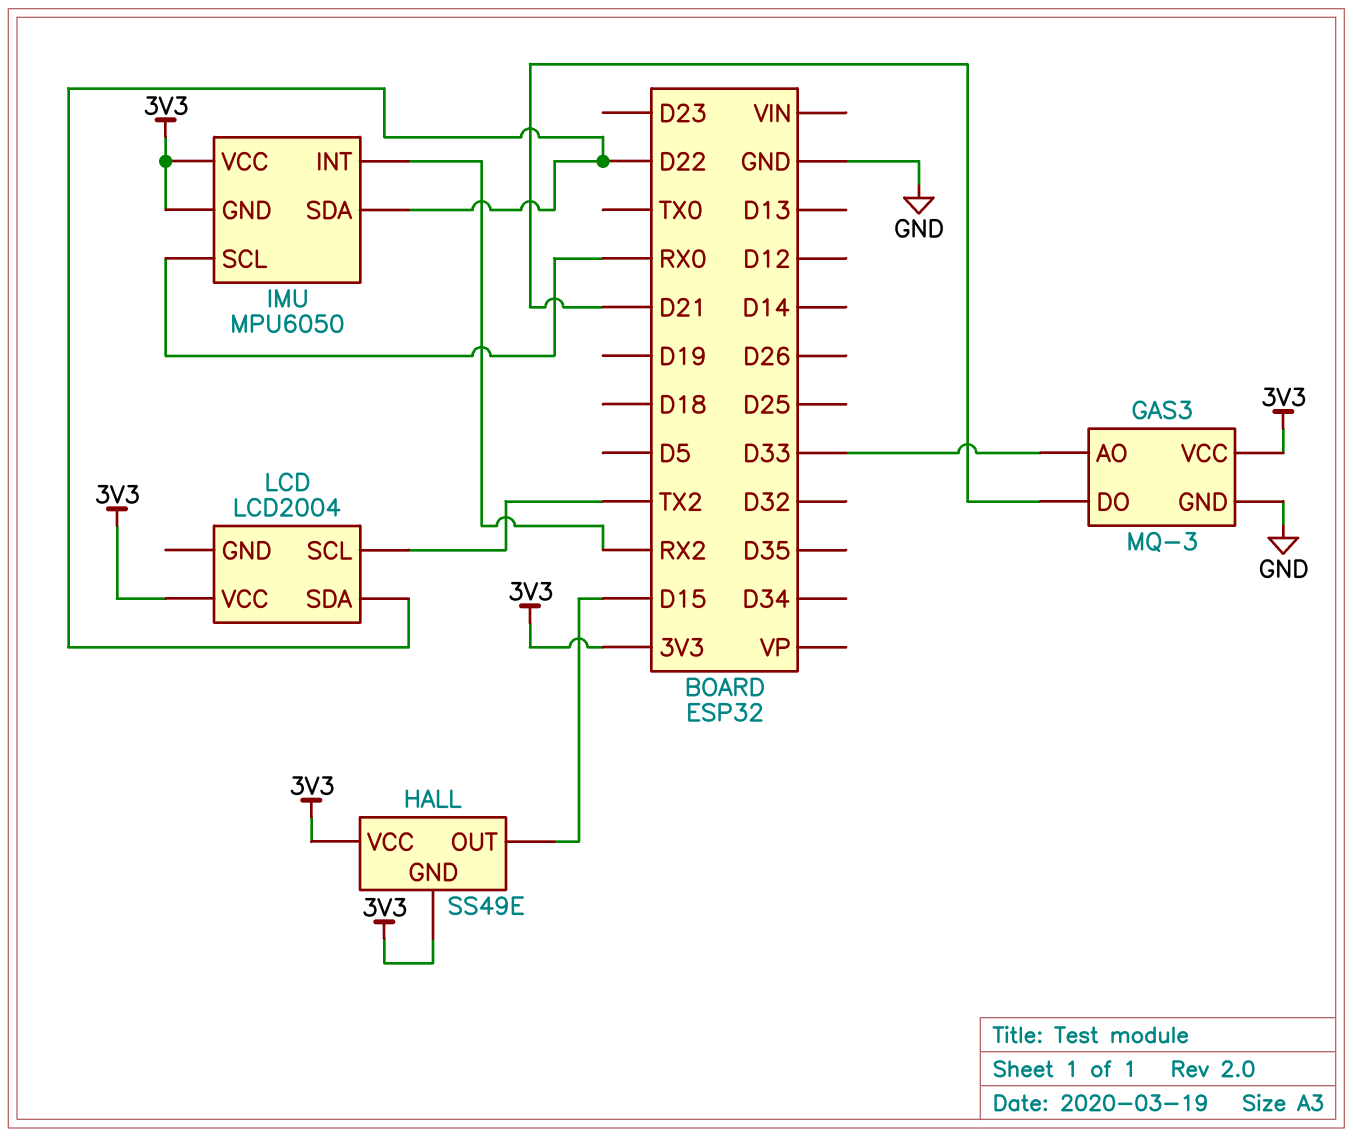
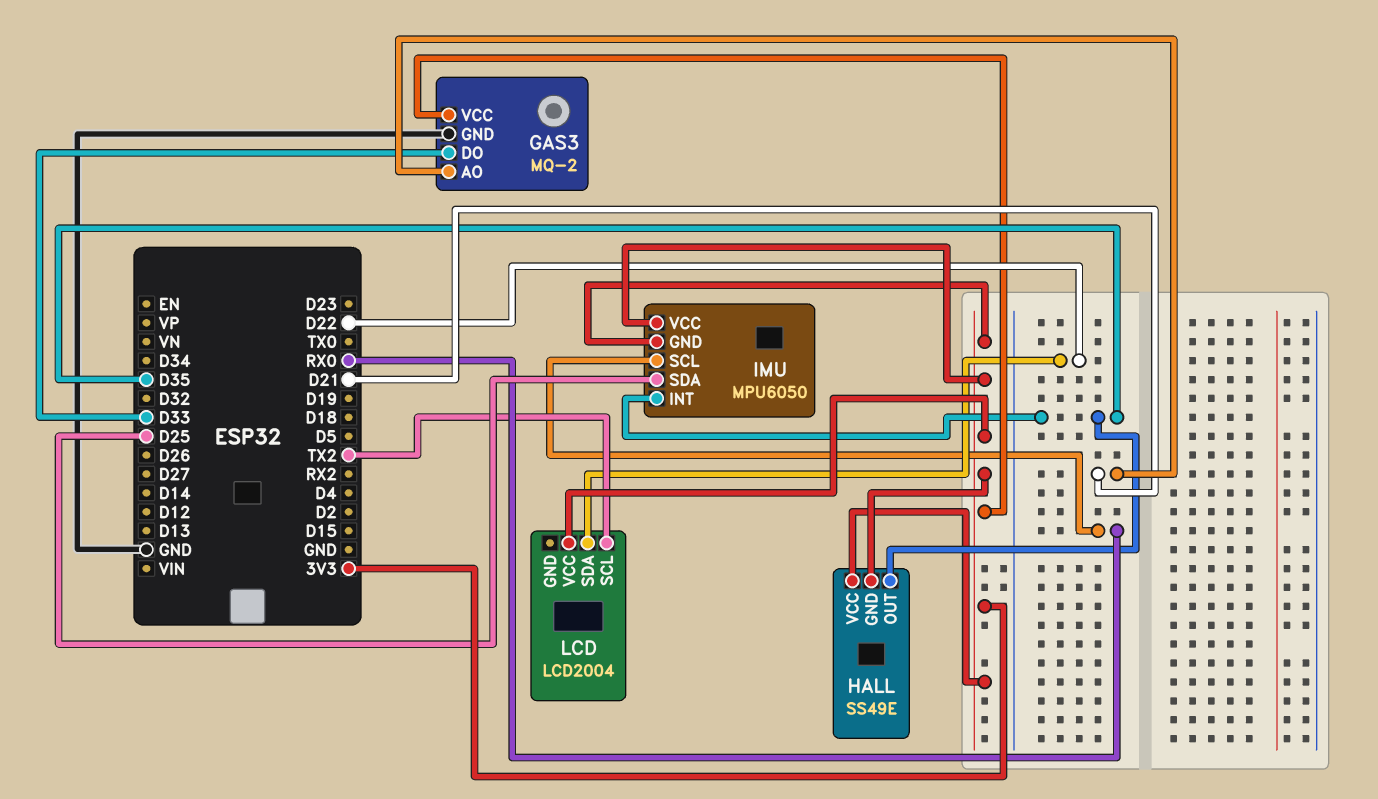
GAS3: MQ-3 -> MQ-2
GAS3 pin AO: D33 -> D21
GAS3 pin DO: D21 -> D33
HALL pin OUT: D15 -> D35
IMU pin INT: RX2 -> D35
IMU pin SDA: D22 -> D25

